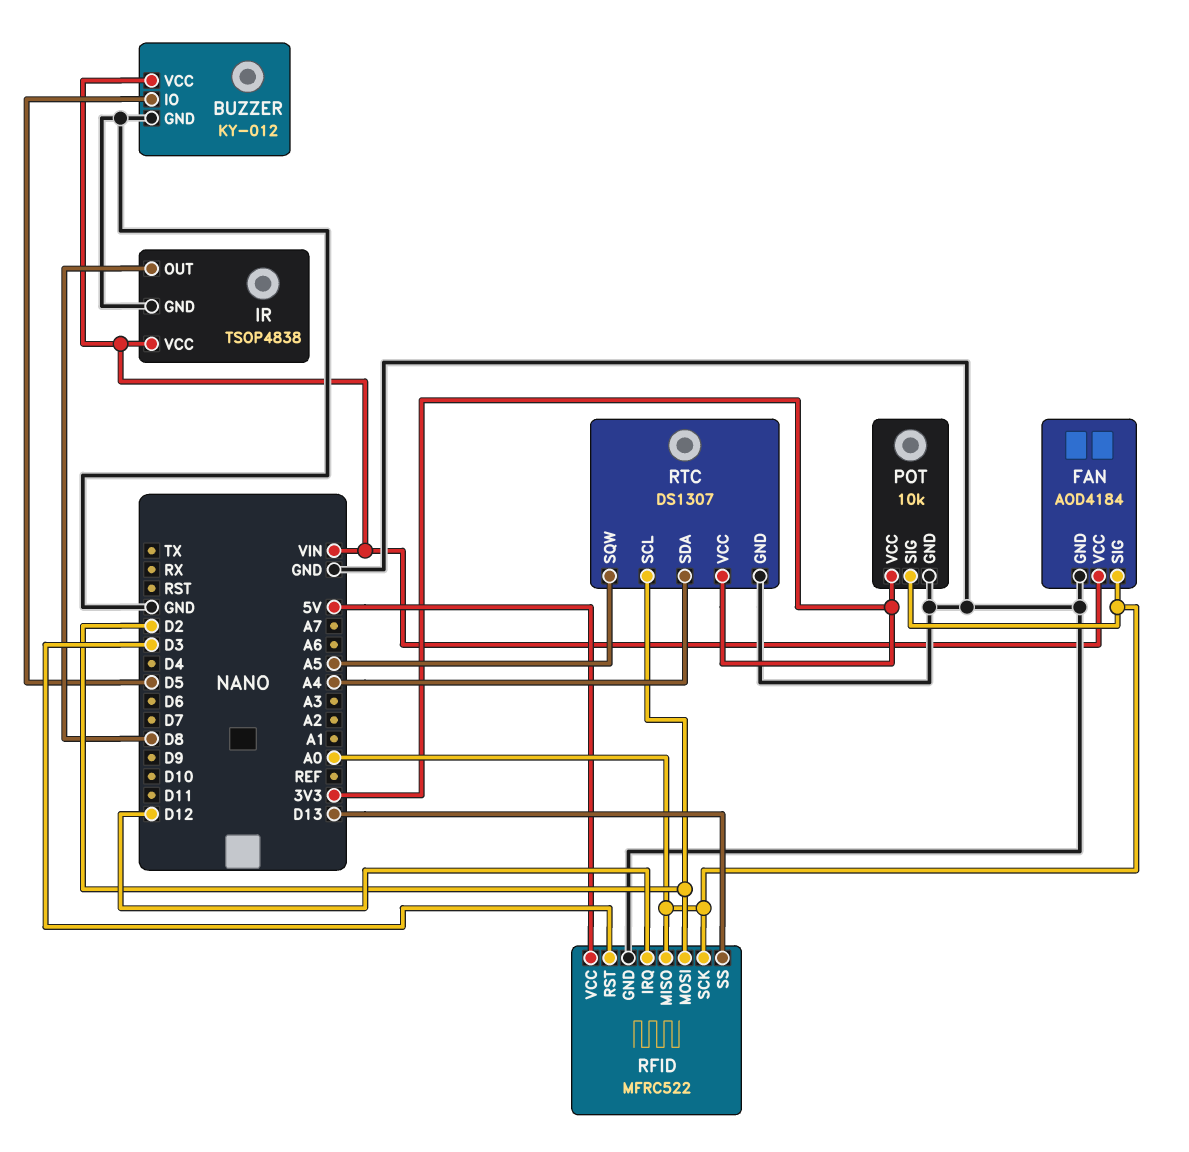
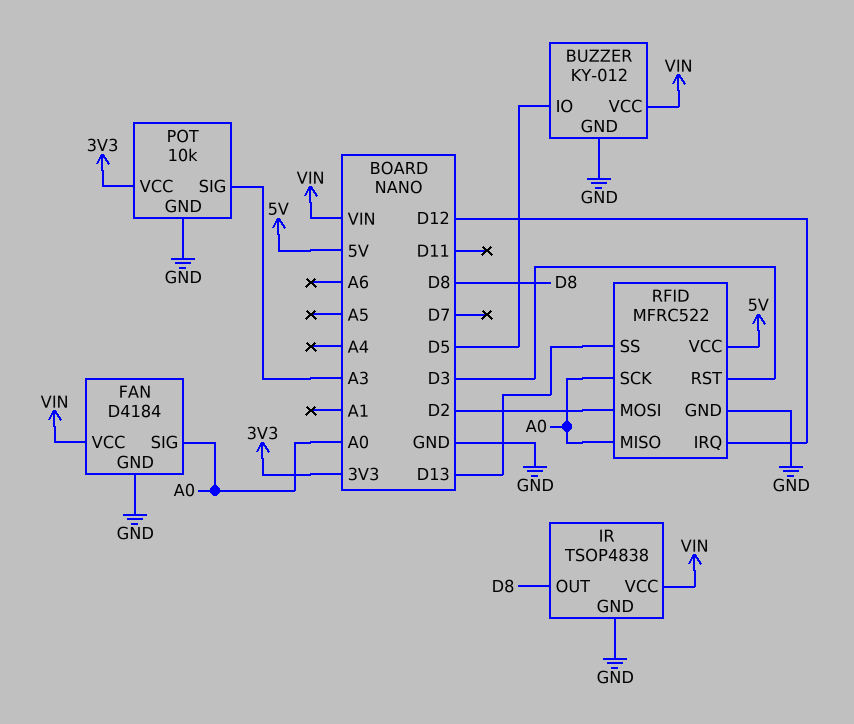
FAN: AOD4184 -> D4184
POT pin SIG: A0 -> A3
RTC: DS1307 -> none
RTC pin GND: GND -> none
RTC pin SCL: D2 -> none
RTC pin SDA: A4 -> none
RTC pin SQW: A5 -> none
RTC pin VCC: 3V3 -> none

